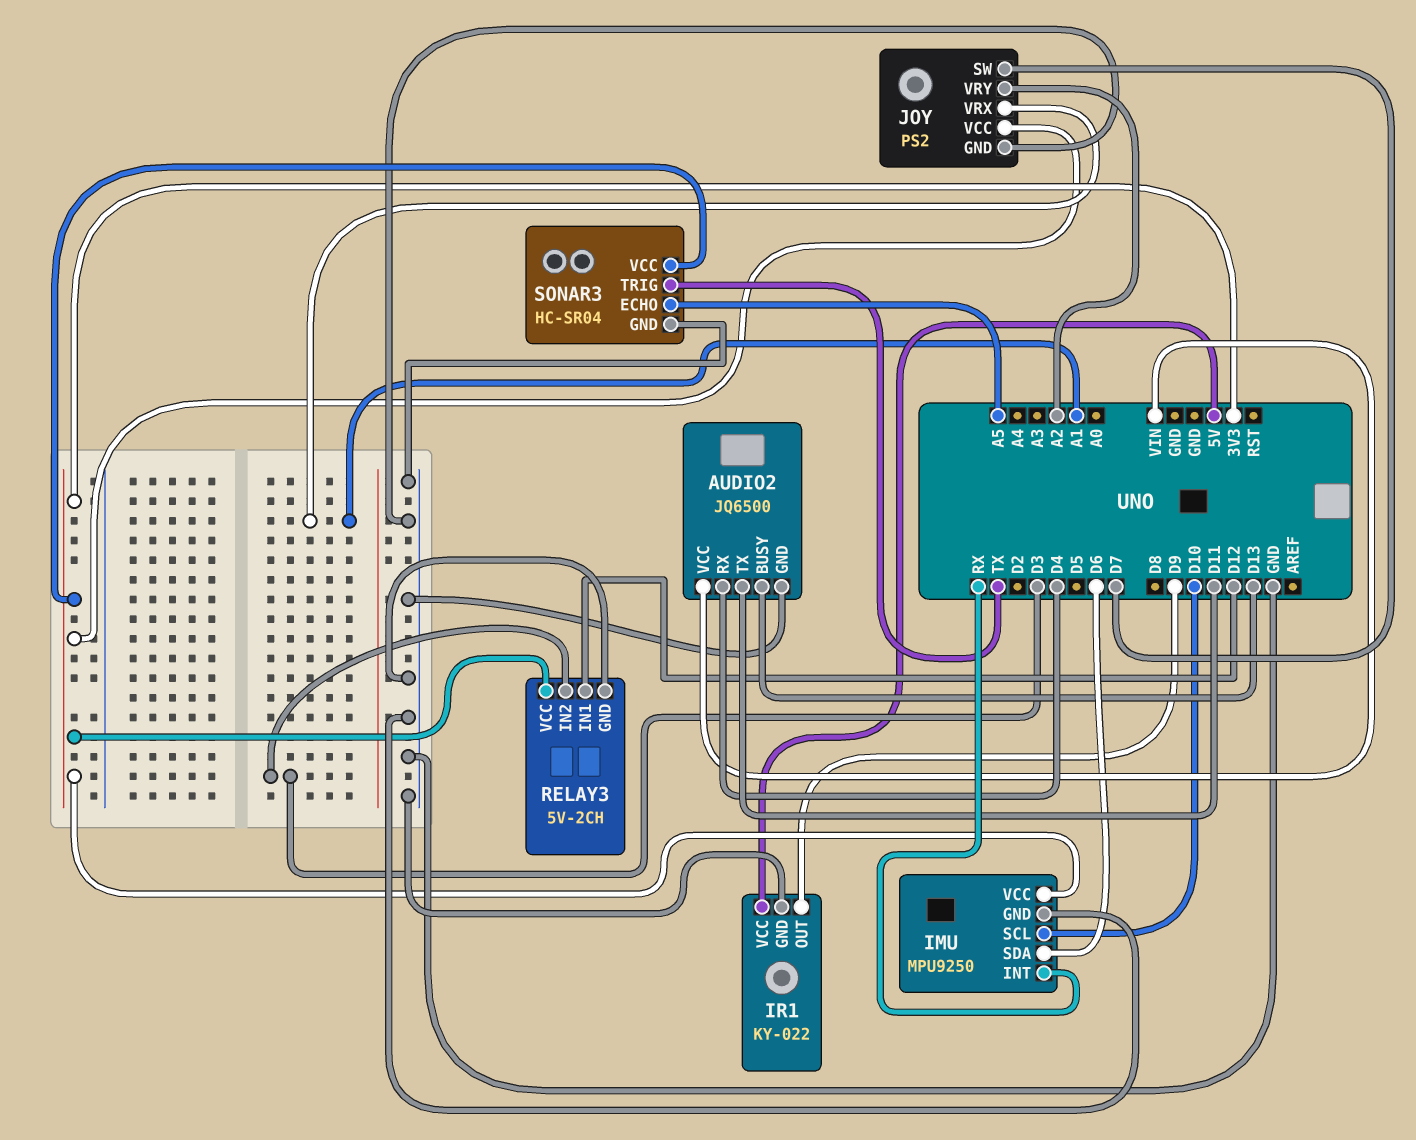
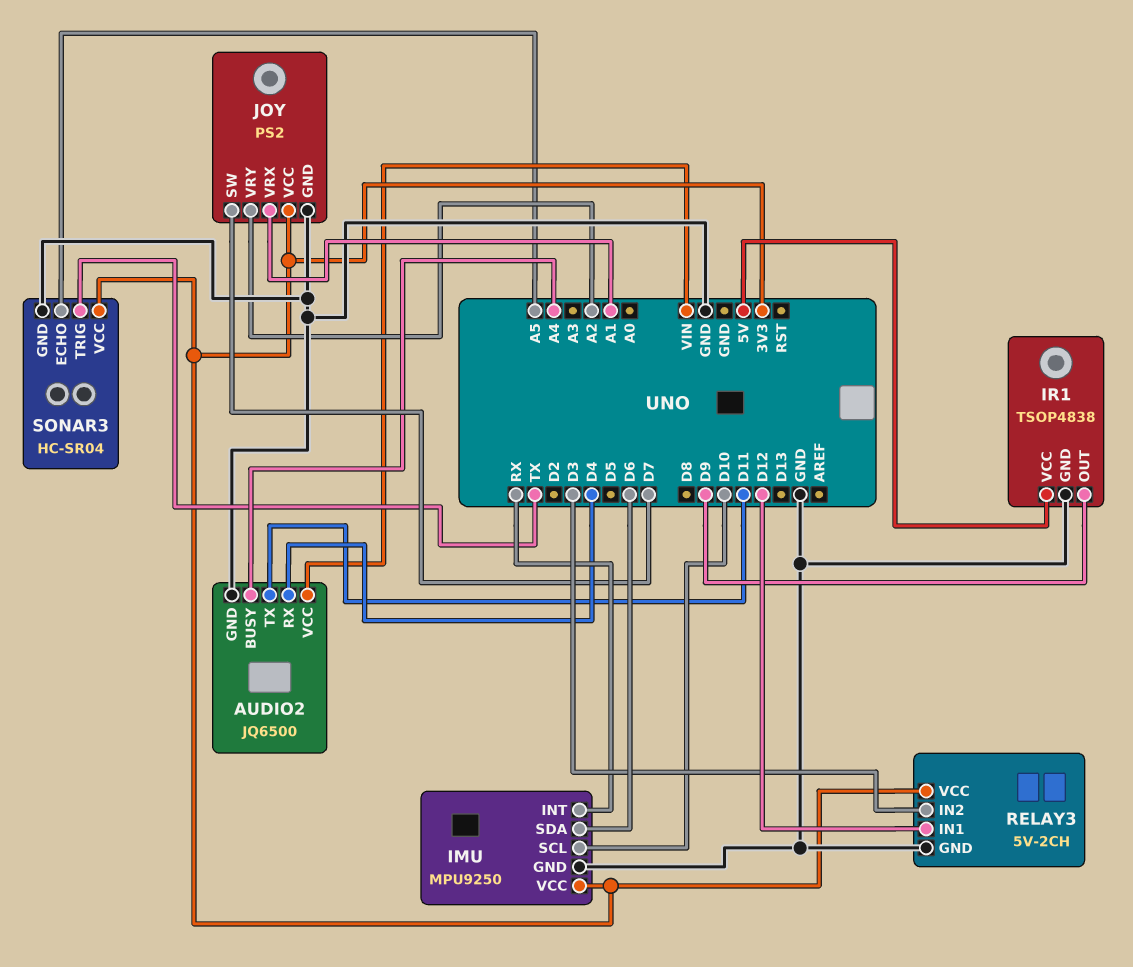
AUDIO2 pin BUSY: D13 -> A4
IR1: KY-022 -> TSOP4838

